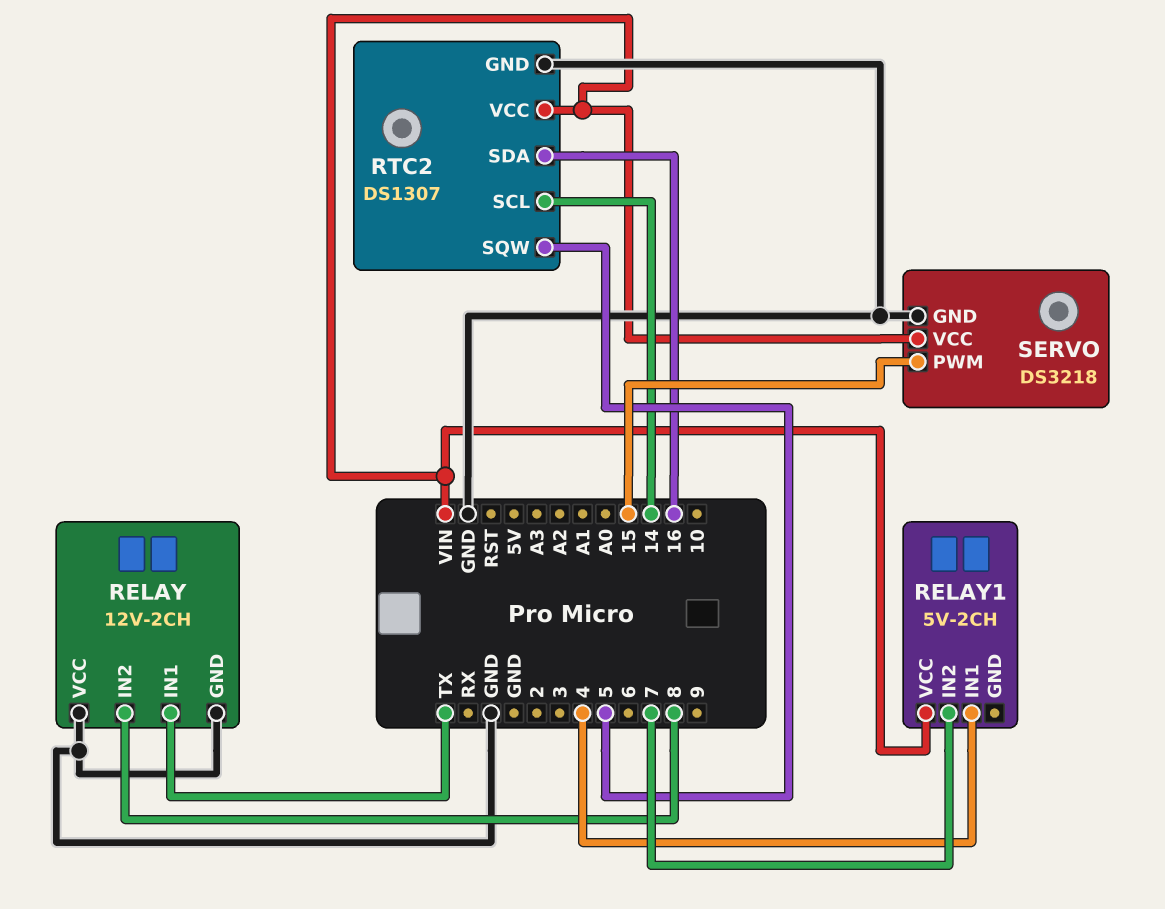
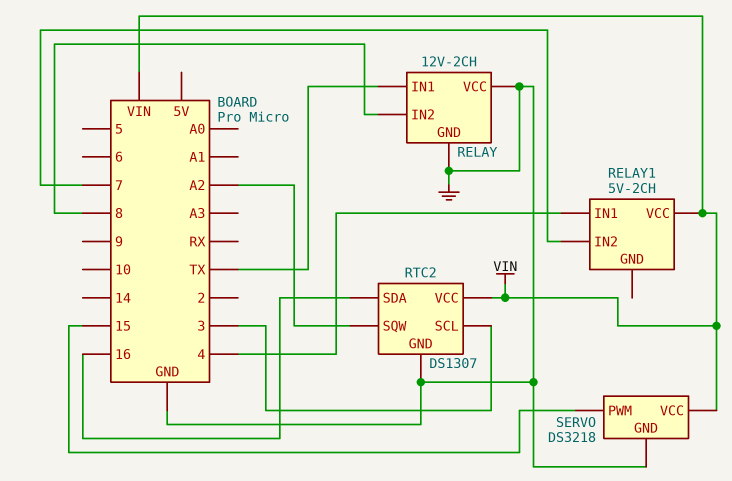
RTC2 pin SCL: 14 -> 3
RTC2 pin SQW: 5 -> A2

